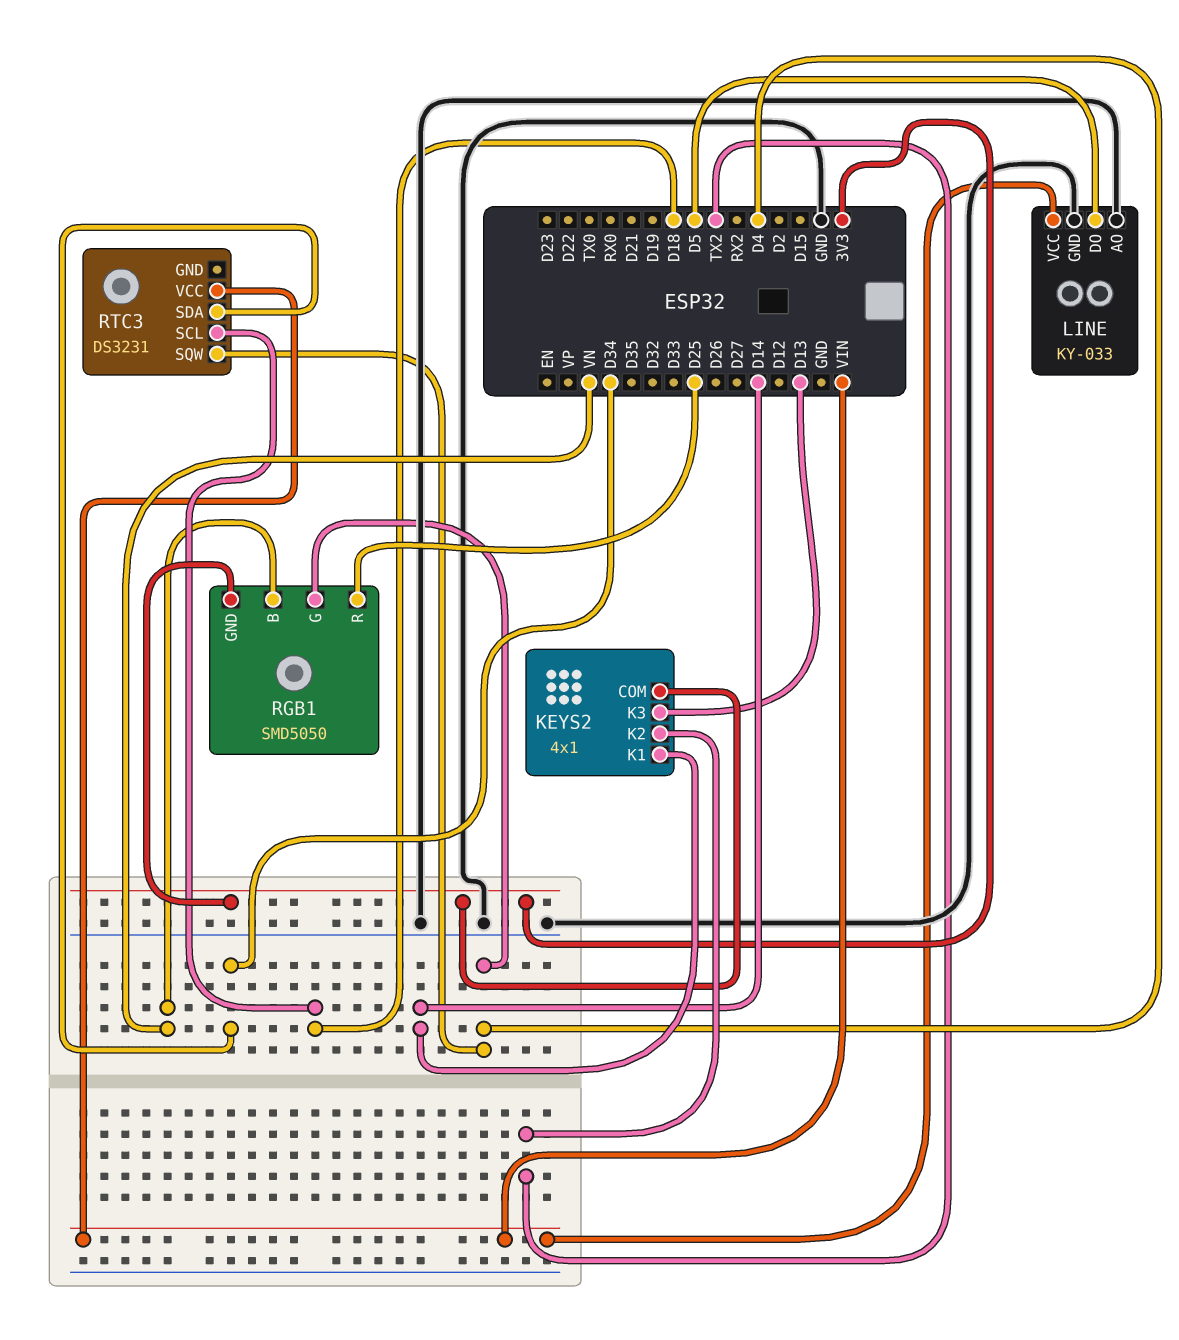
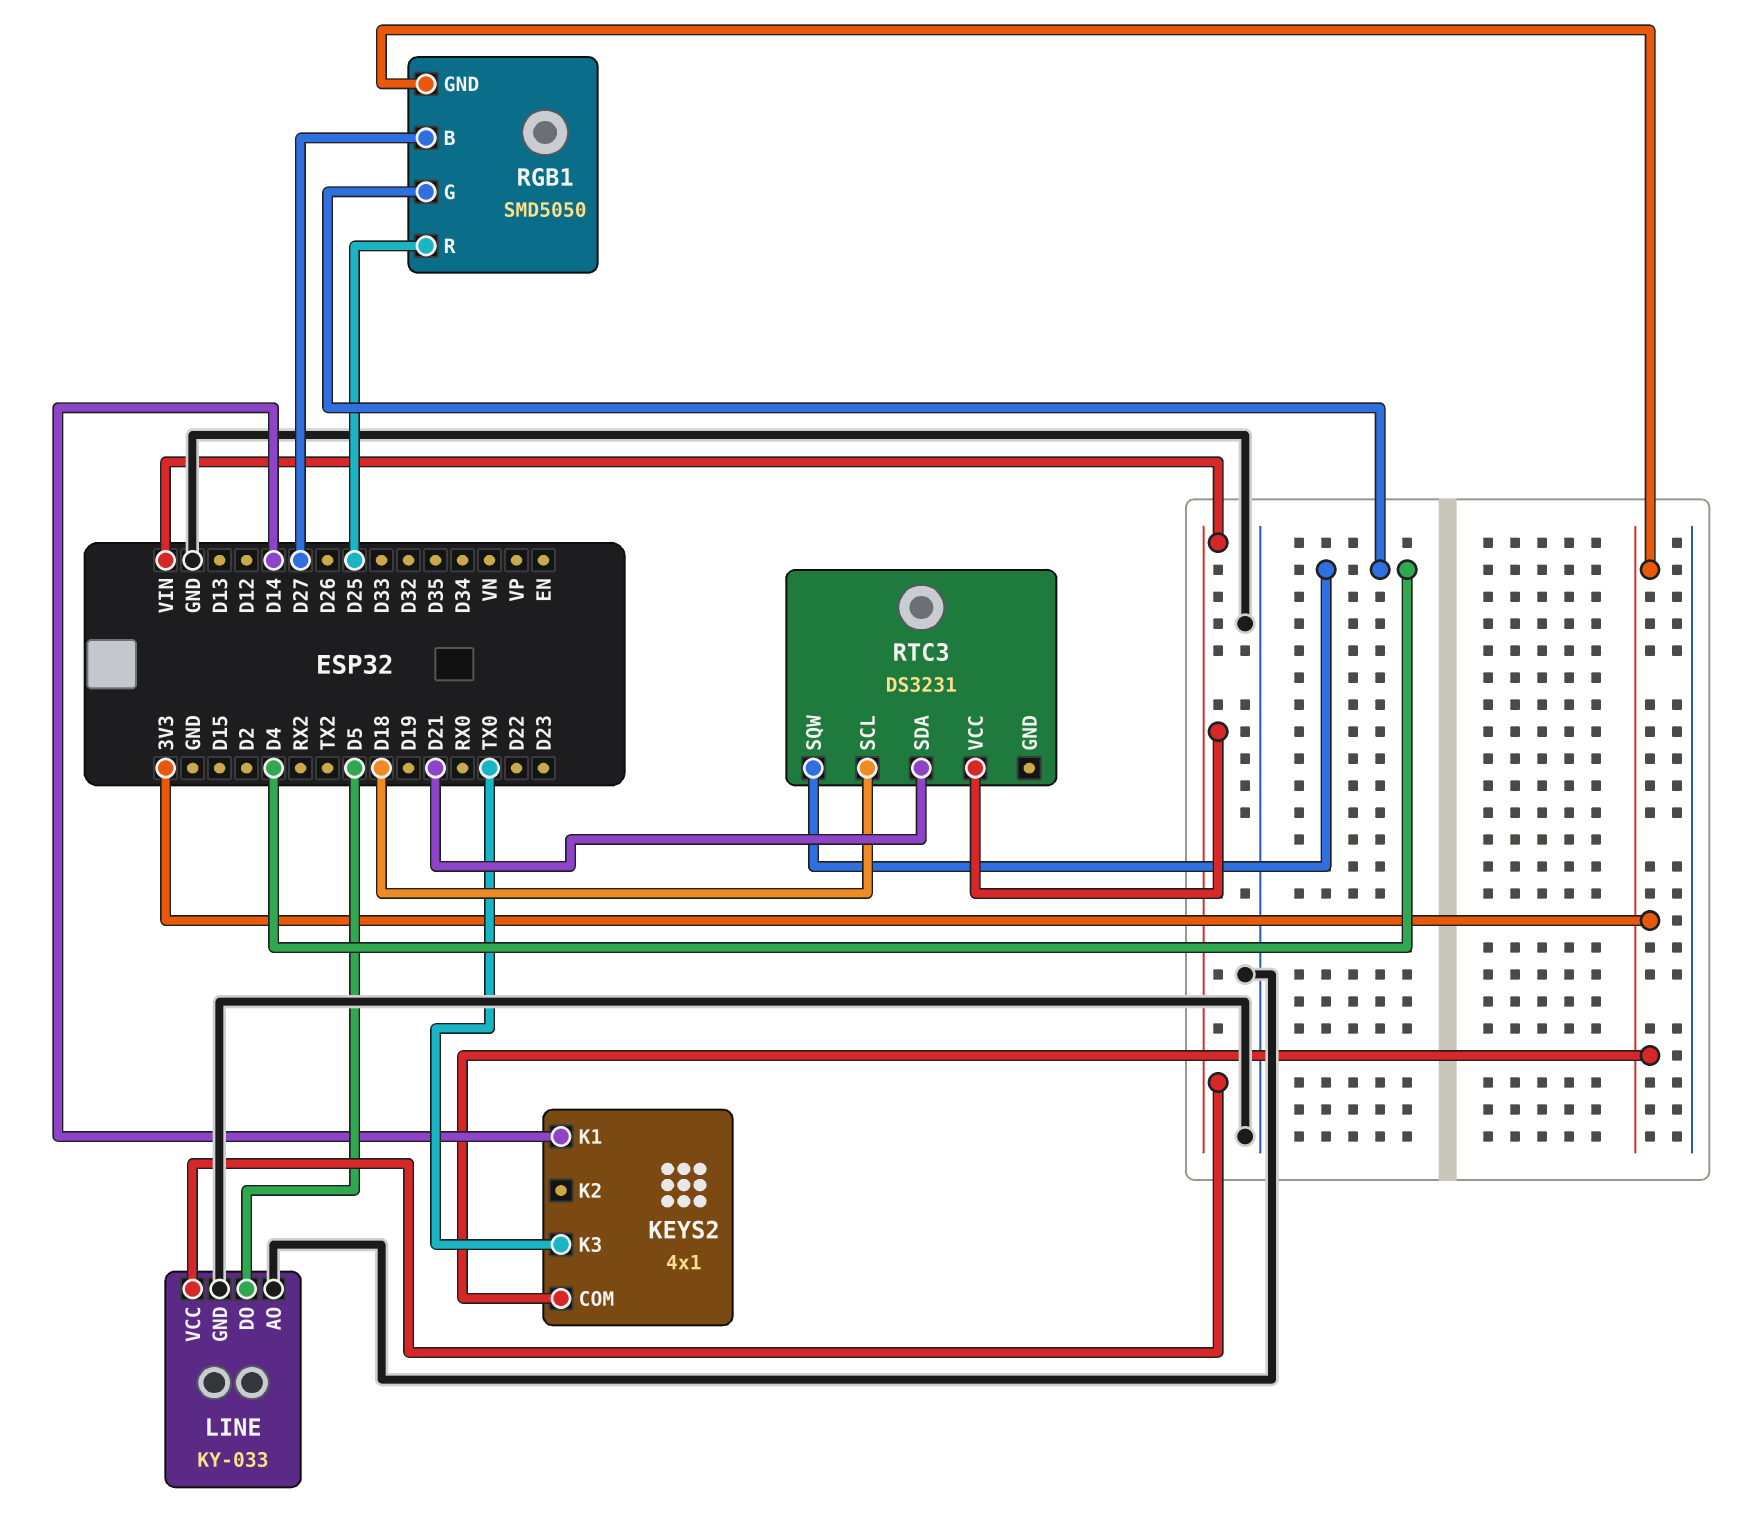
KEYS2 pin K2: TX2 -> none
KEYS2 pin K3: D13 -> TX0
RGB1 pin B: VN -> D27
RTC3 pin SDA: D34 -> D21

